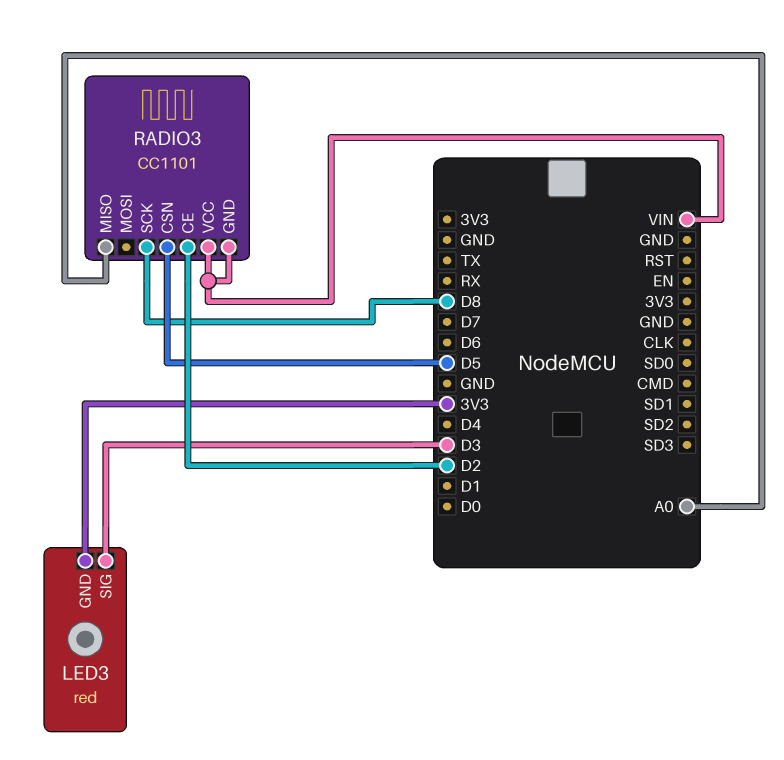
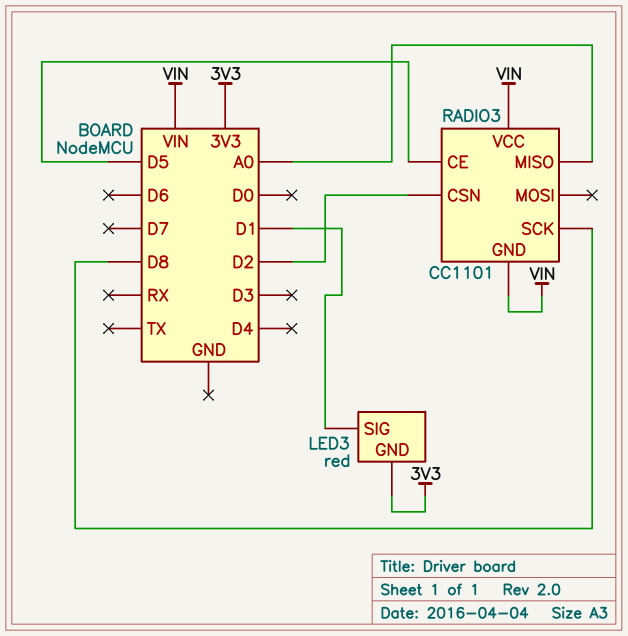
LED3 pin SIG: D3 -> D1
RADIO3 pin CE: D2 -> D5
RADIO3 pin CSN: D5 -> D2

